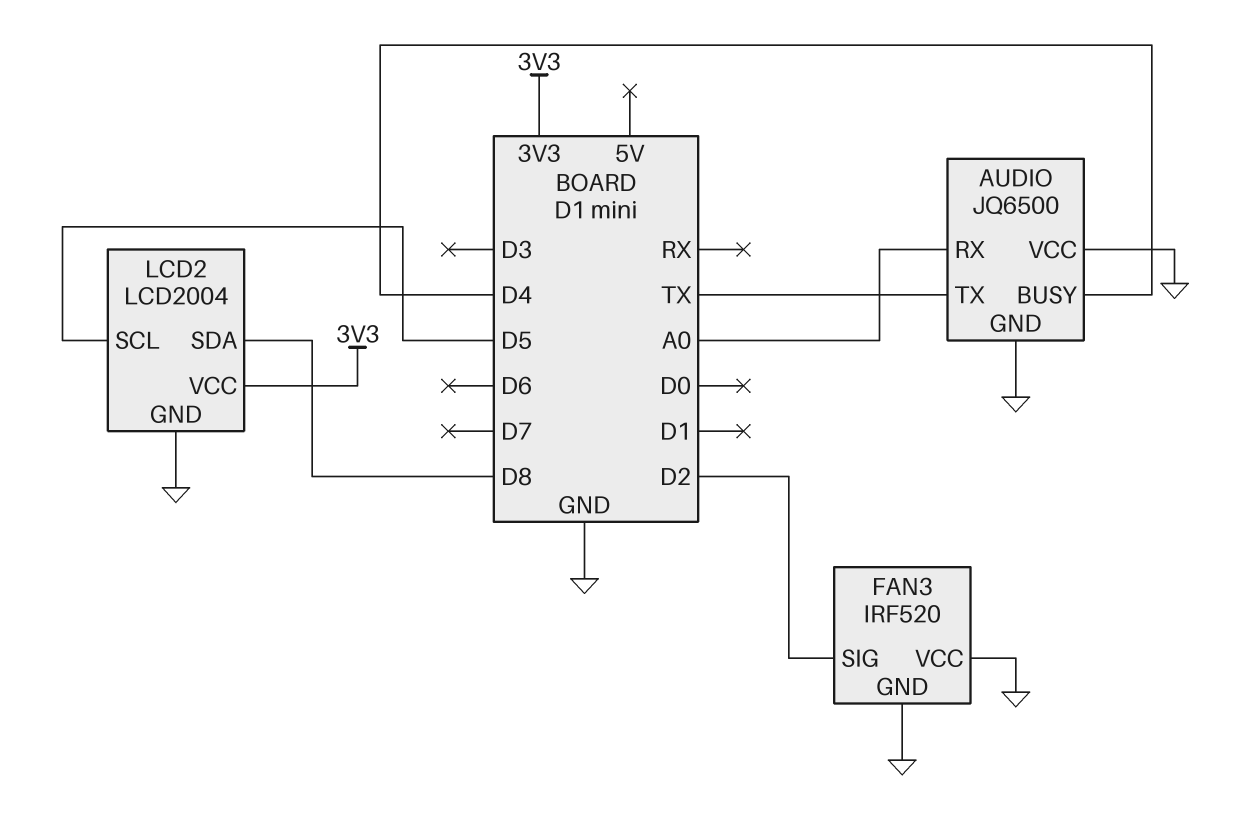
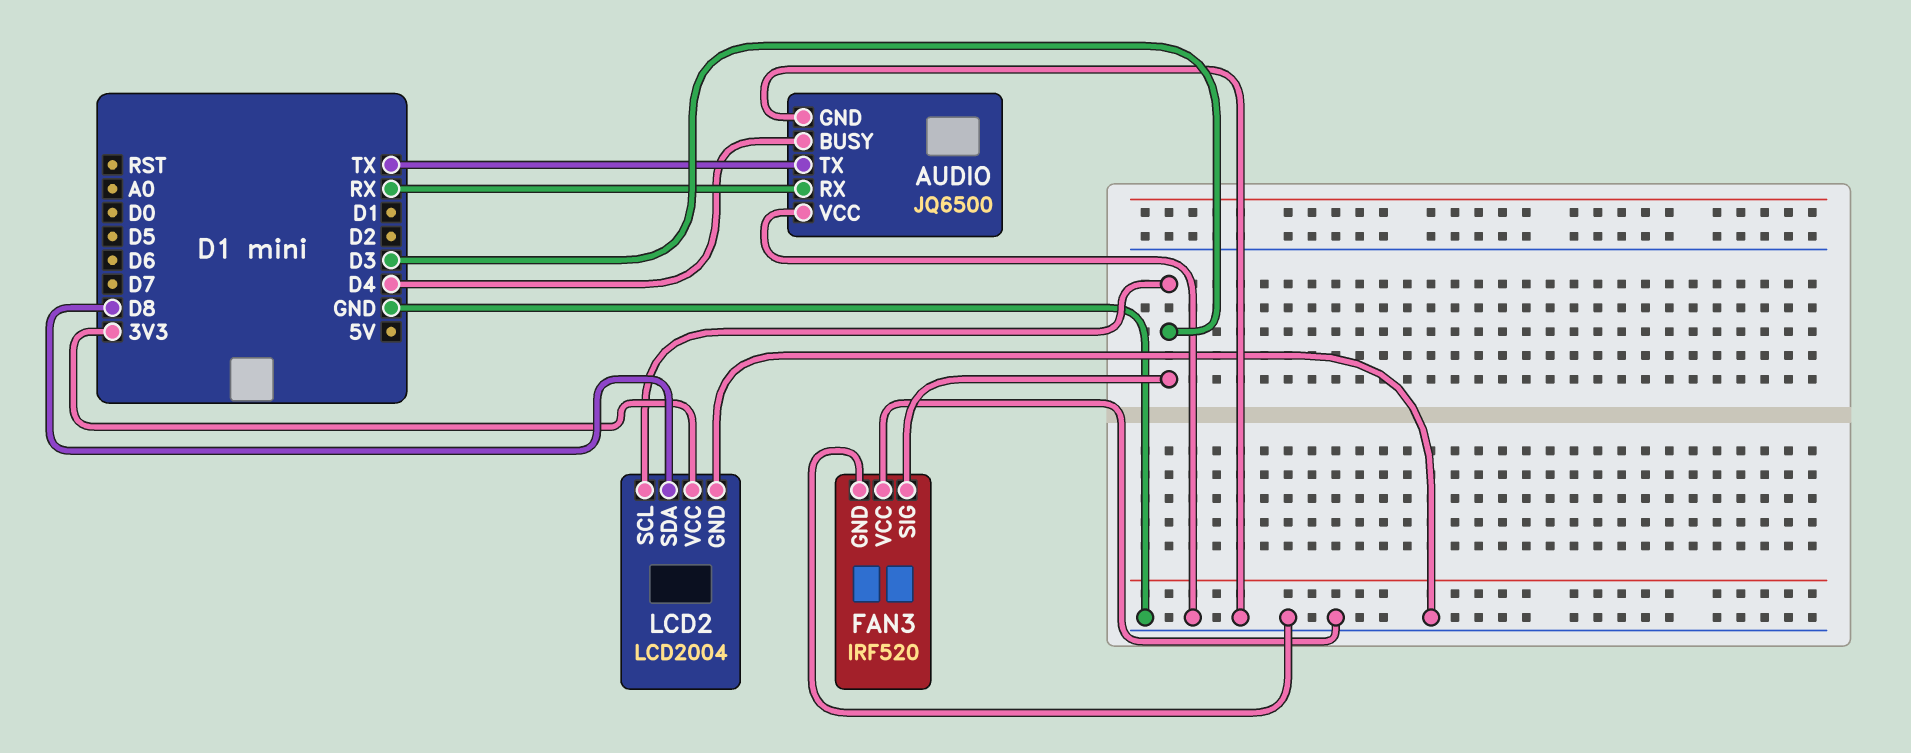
AUDIO pin RX: A0 -> RX
FAN3 pin SIG: D2 -> D3
LCD2 pin SCL: D5 -> D3

